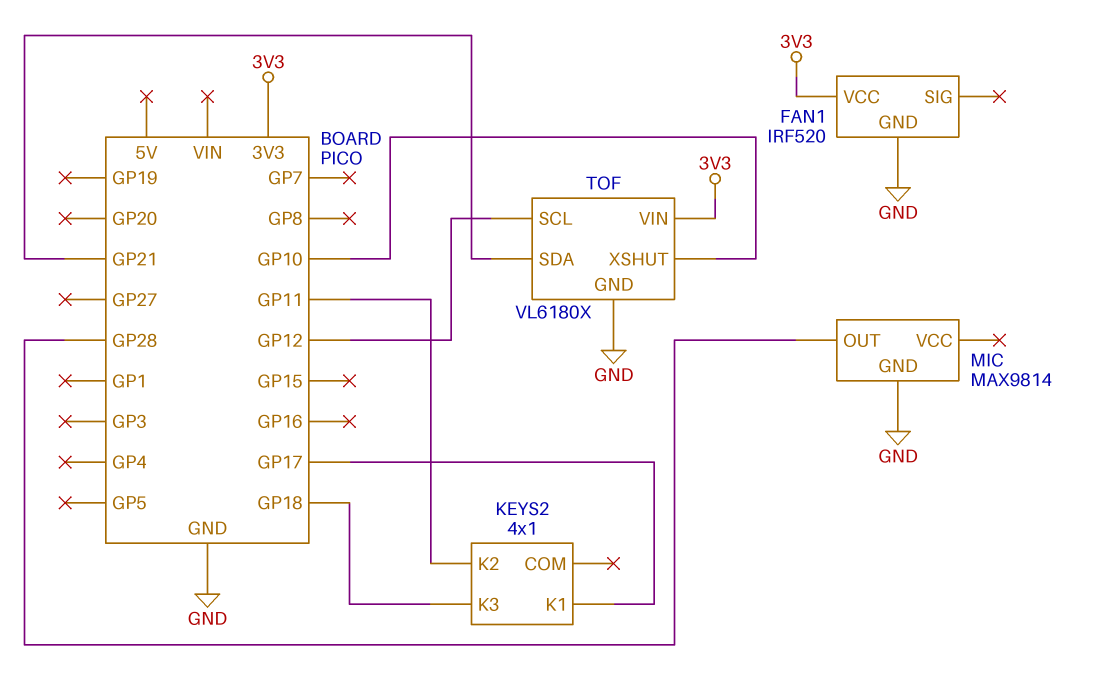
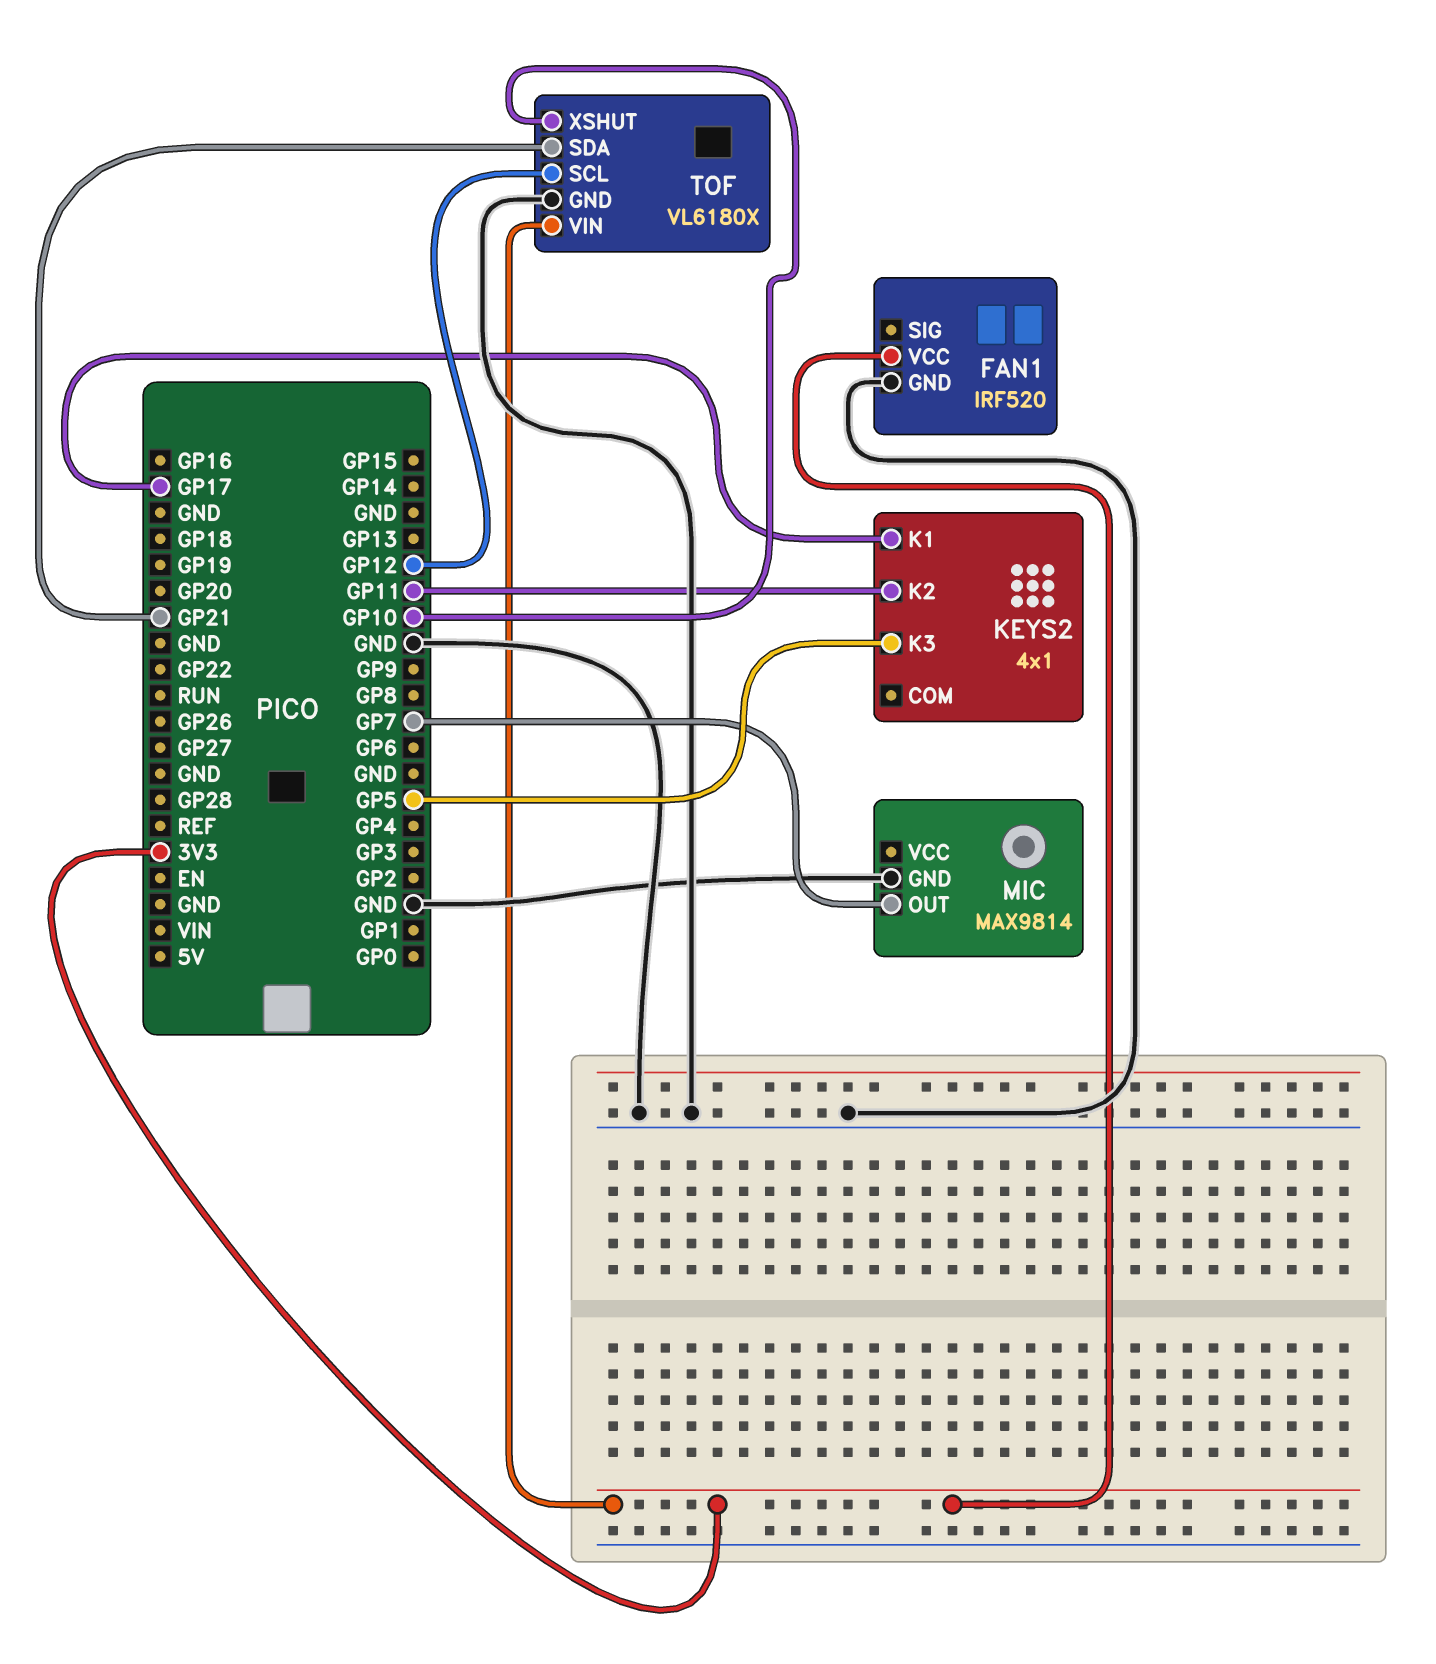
KEYS2 pin K3: GP18 -> GP5
MIC pin OUT: GP28 -> GP7

